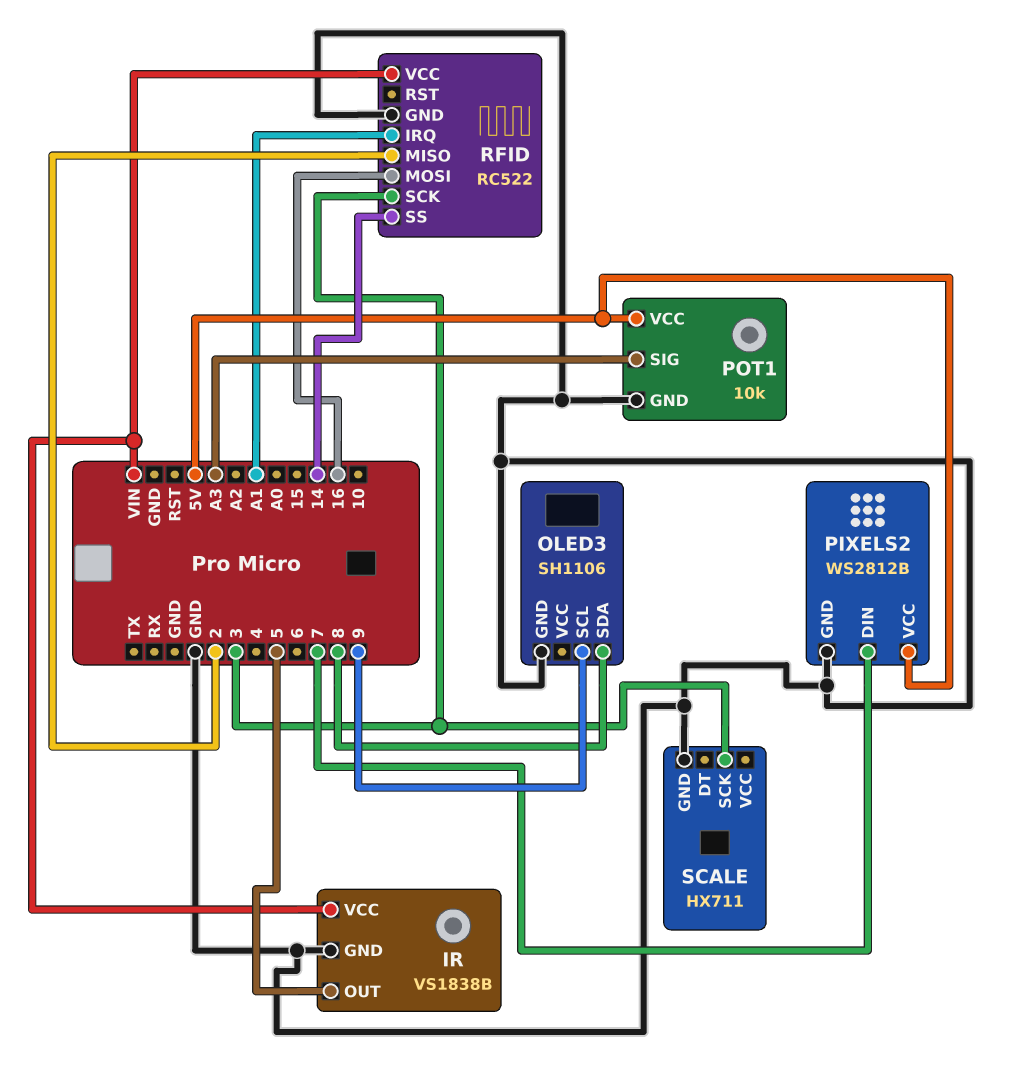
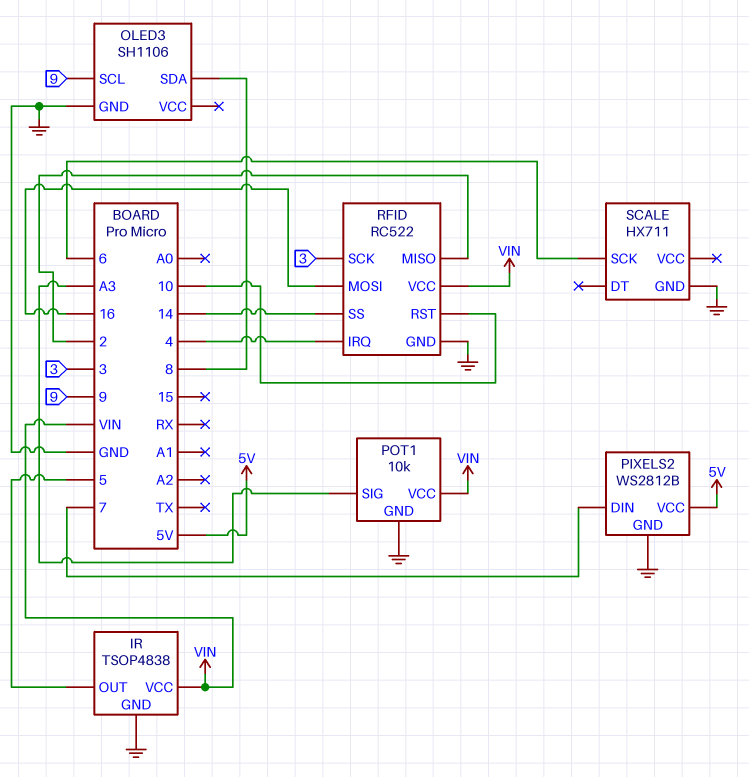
IR: VS1838B -> TSOP4838
POT1 pin VCC: 5V -> VIN
RFID pin IRQ: A1 -> 4
RFID pin RST: none -> 10
SCALE pin SCK: 3 -> 6

